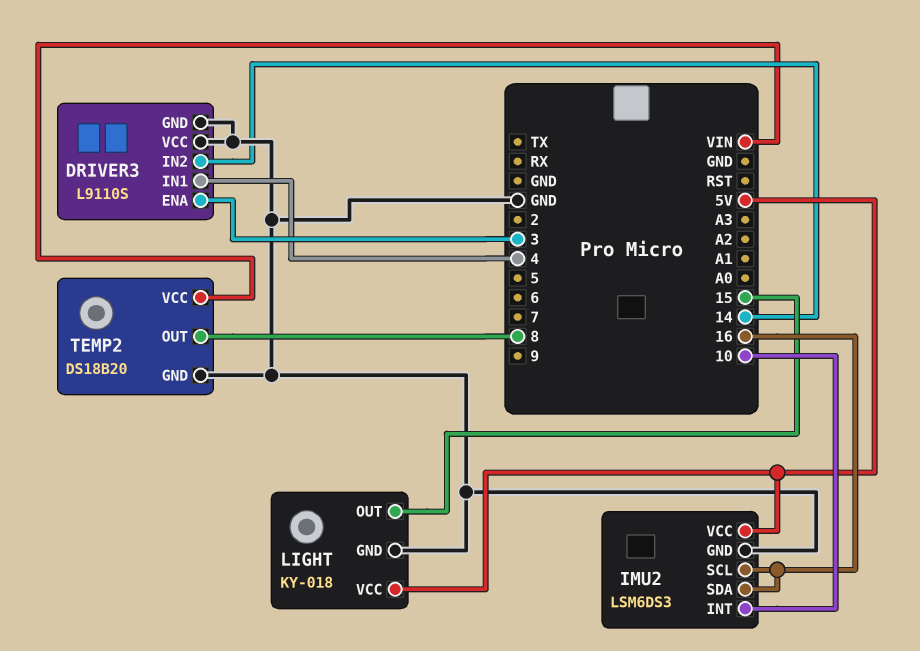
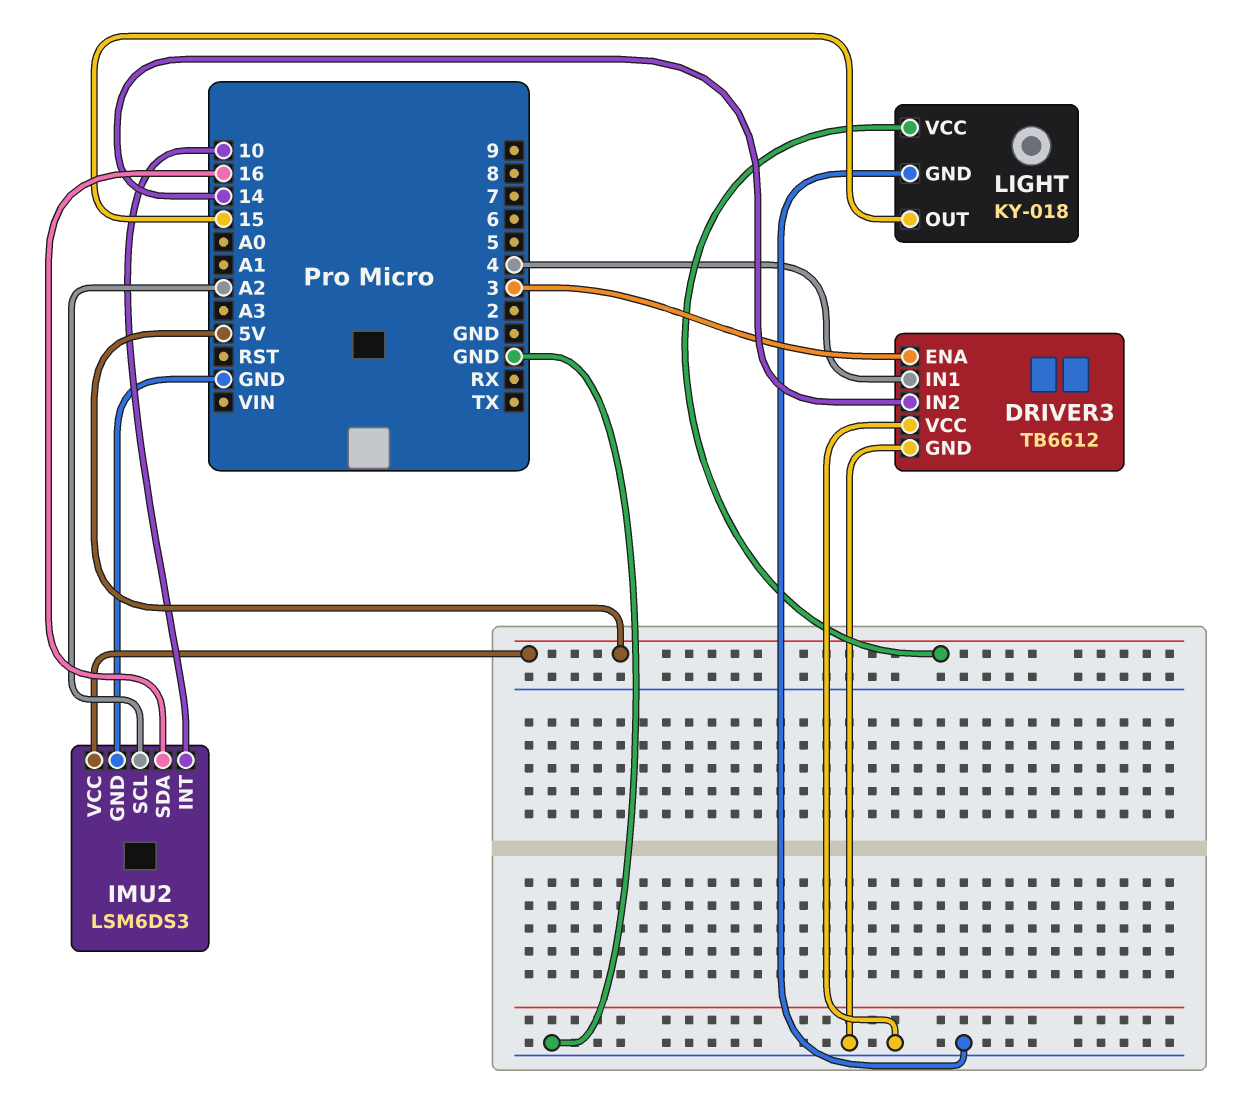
DRIVER3: L9110S -> TB6612
IMU2 pin SCL: 16 -> A2
TEMP2: DS18B20 -> none
TEMP2 pin GND: GND -> none
TEMP2 pin OUT: 8 -> none
TEMP2 pin VCC: VIN -> none

